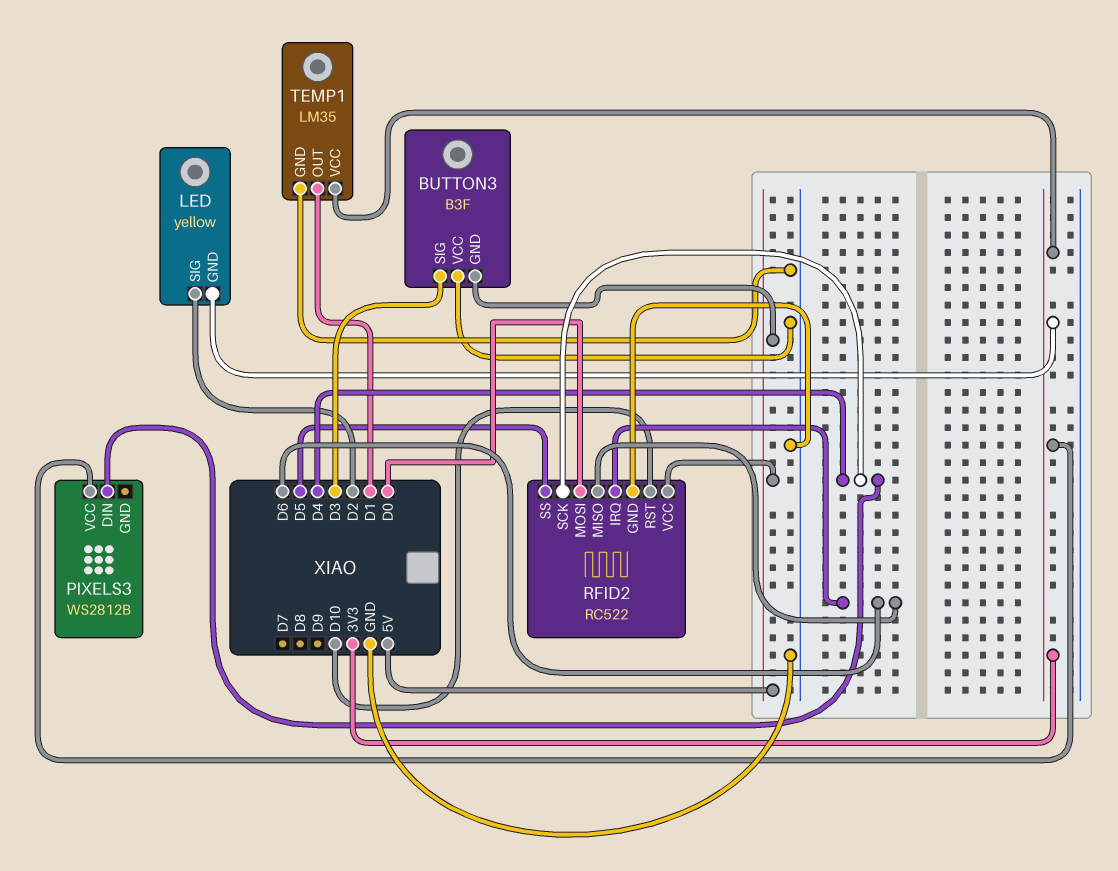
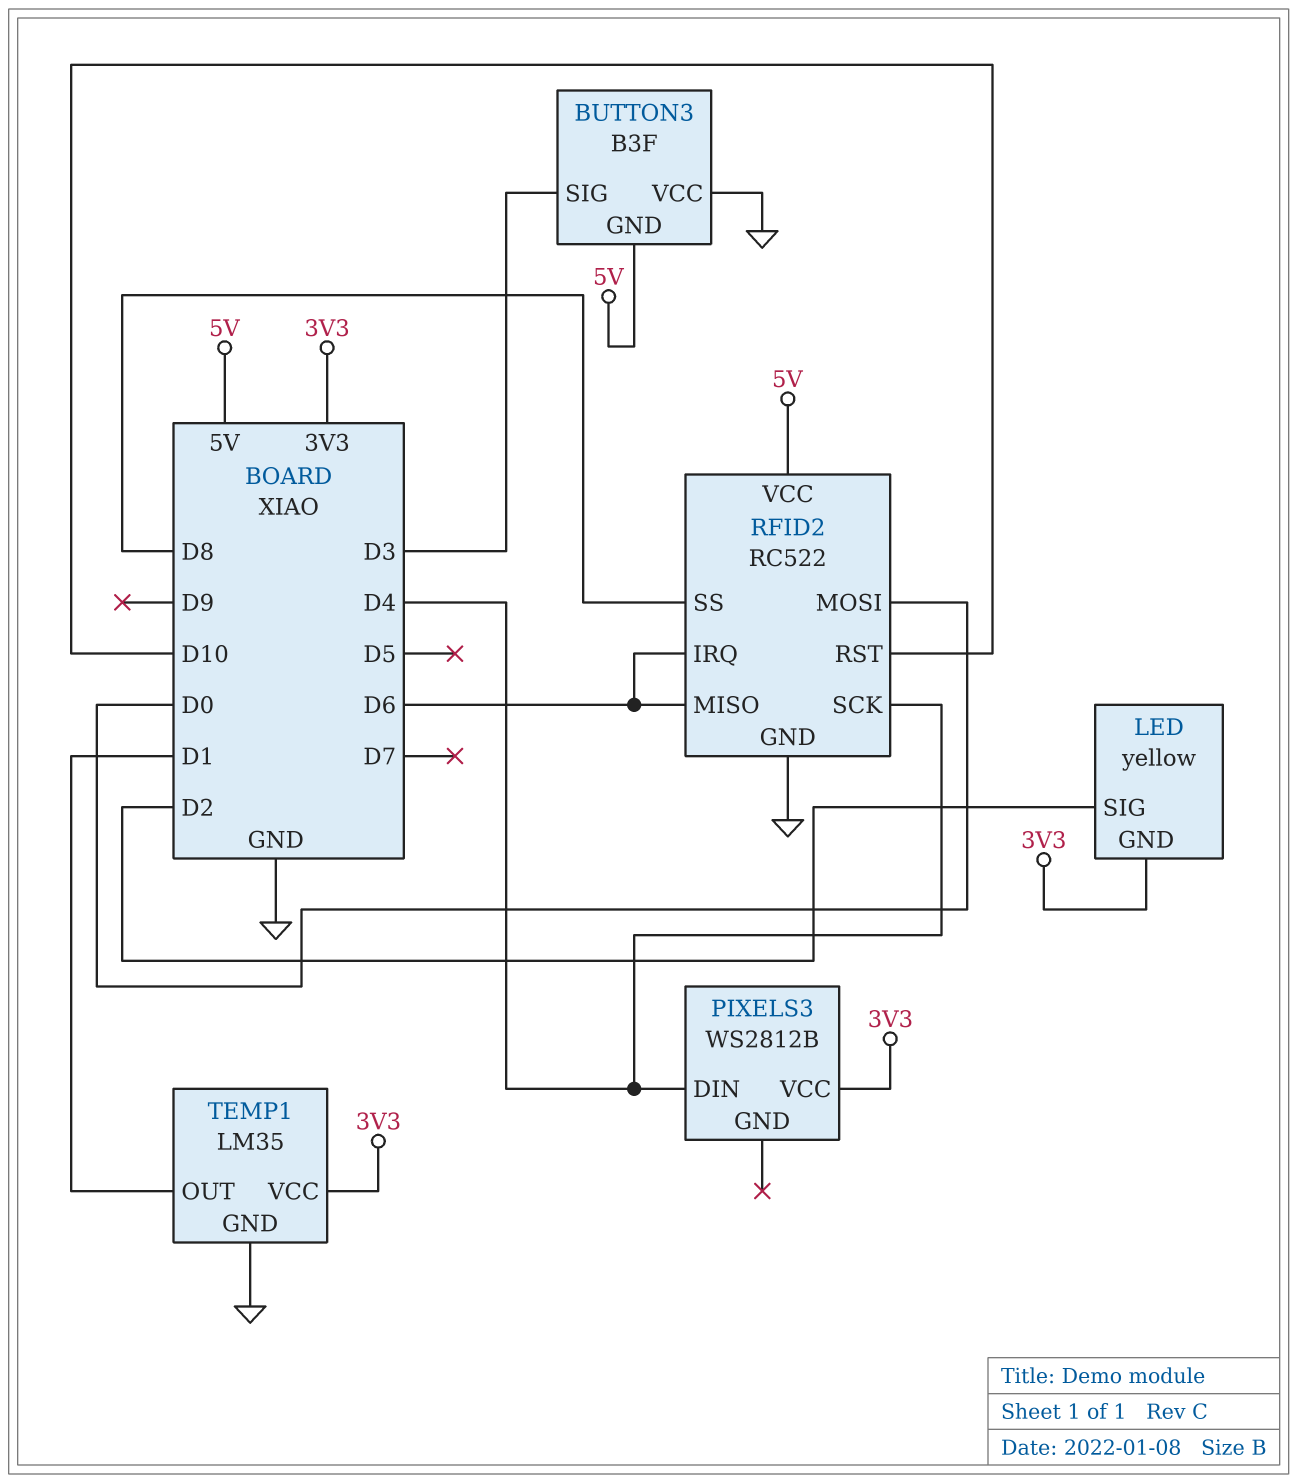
RFID2 pin SS: D5 -> D8

